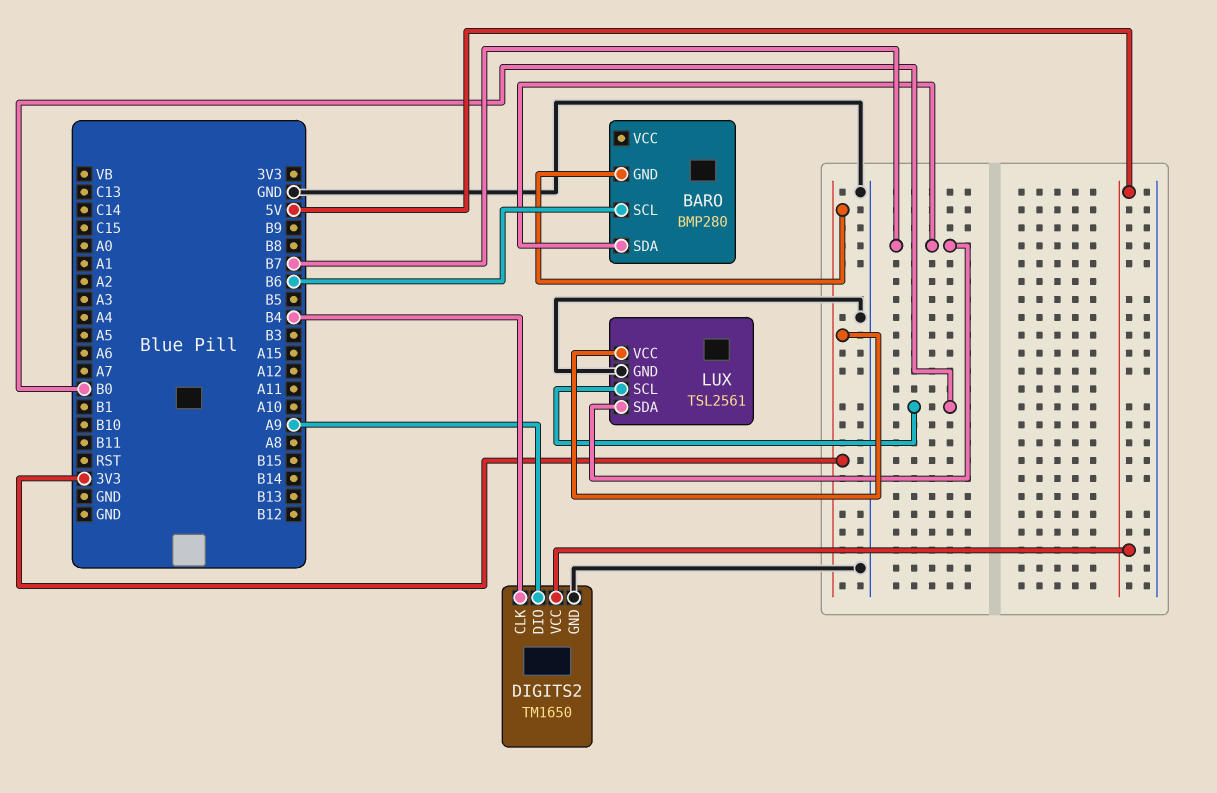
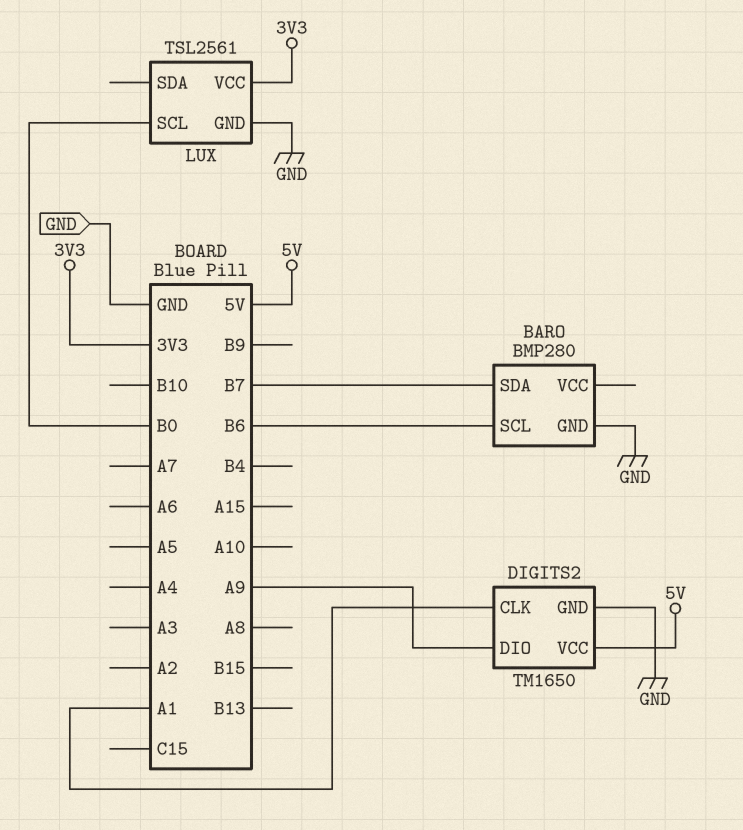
BARO pin GND: 3V3 -> GND
DIGITS2 pin CLK: B4 -> A1
LUX pin SDA: B7 -> none

